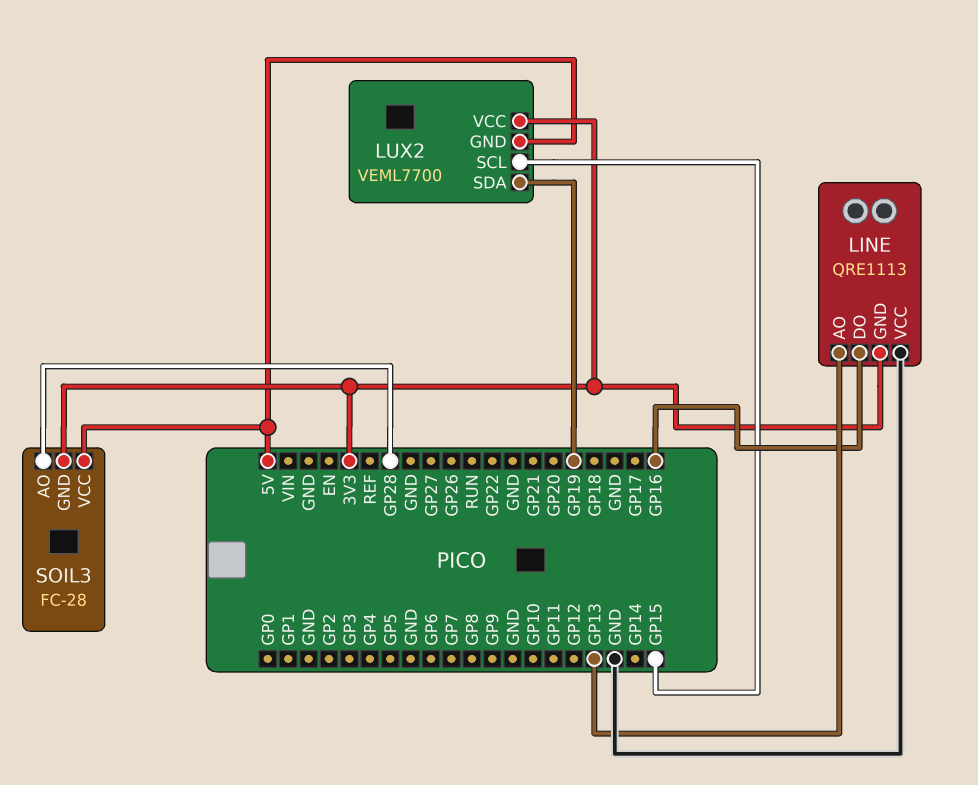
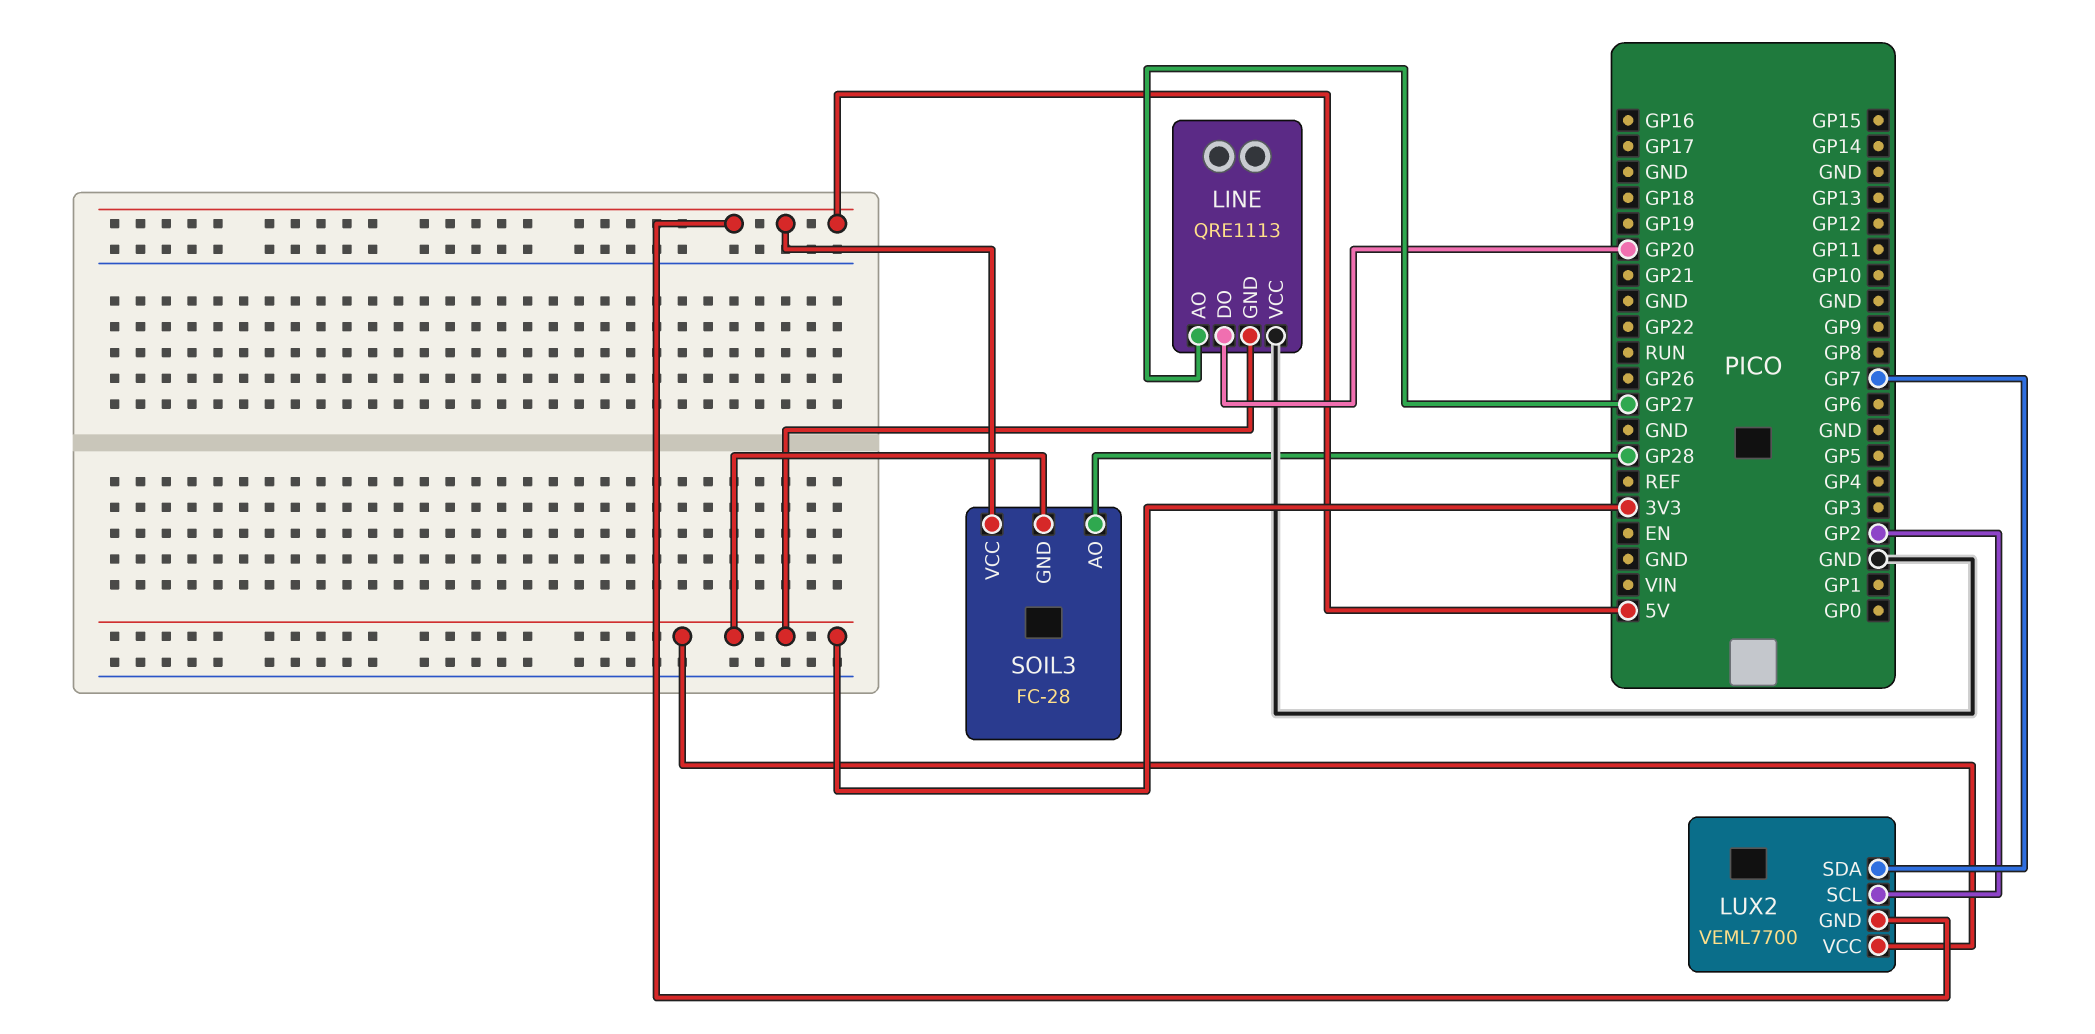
LINE pin AO: GP13 -> GP27
LINE pin DO: GP16 -> GP20
LUX2 pin SCL: GP15 -> GP2
LUX2 pin SDA: GP19 -> GP7

